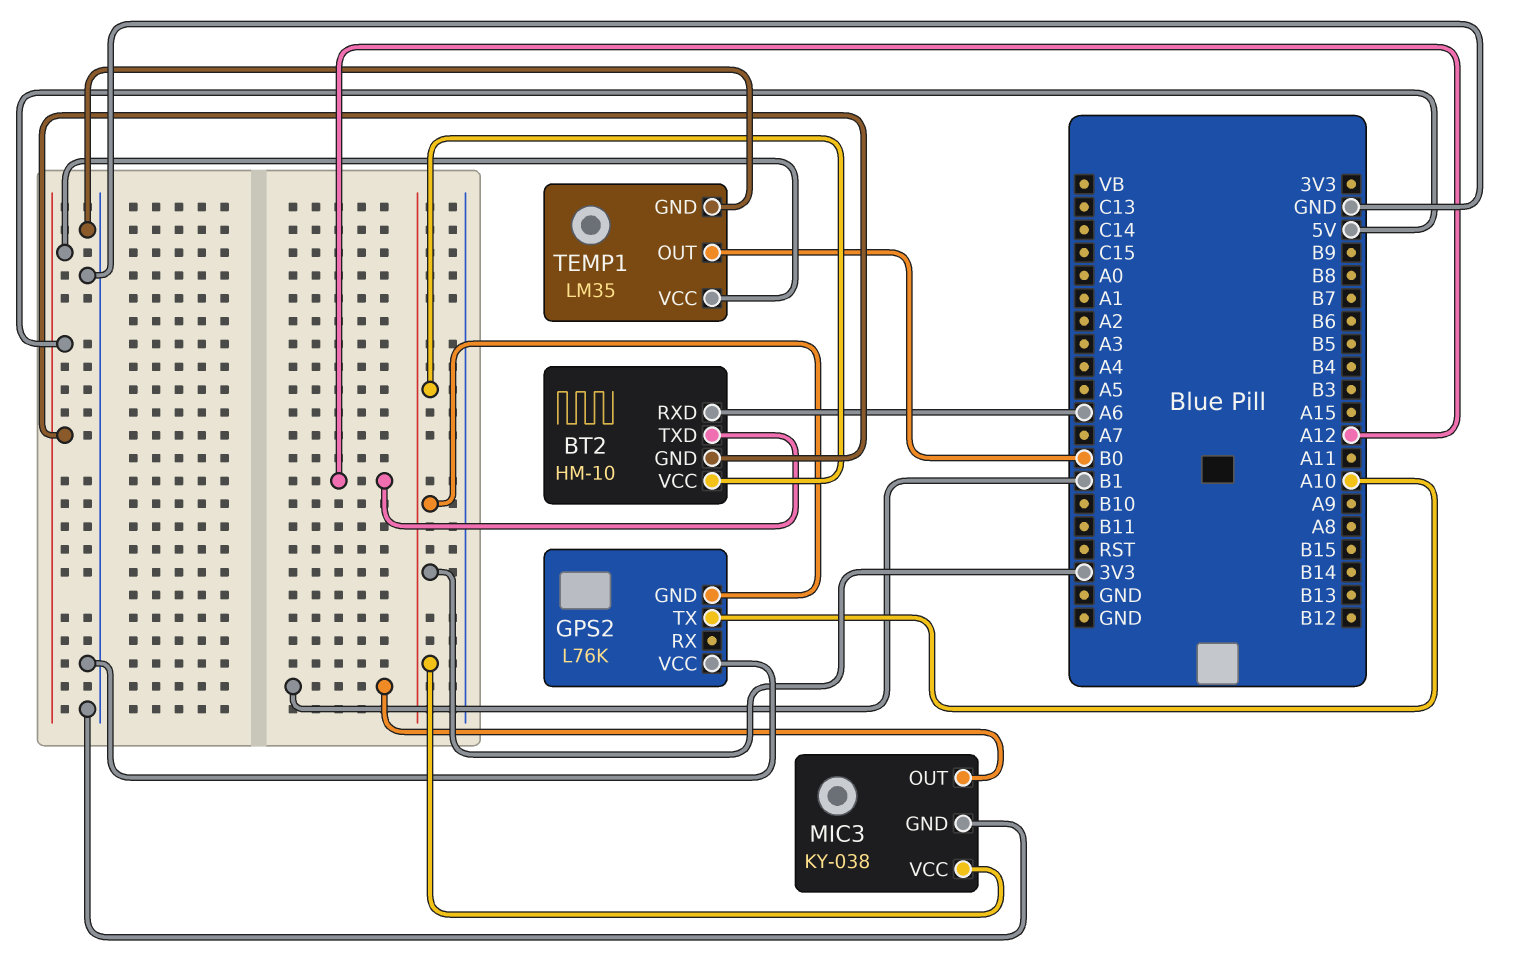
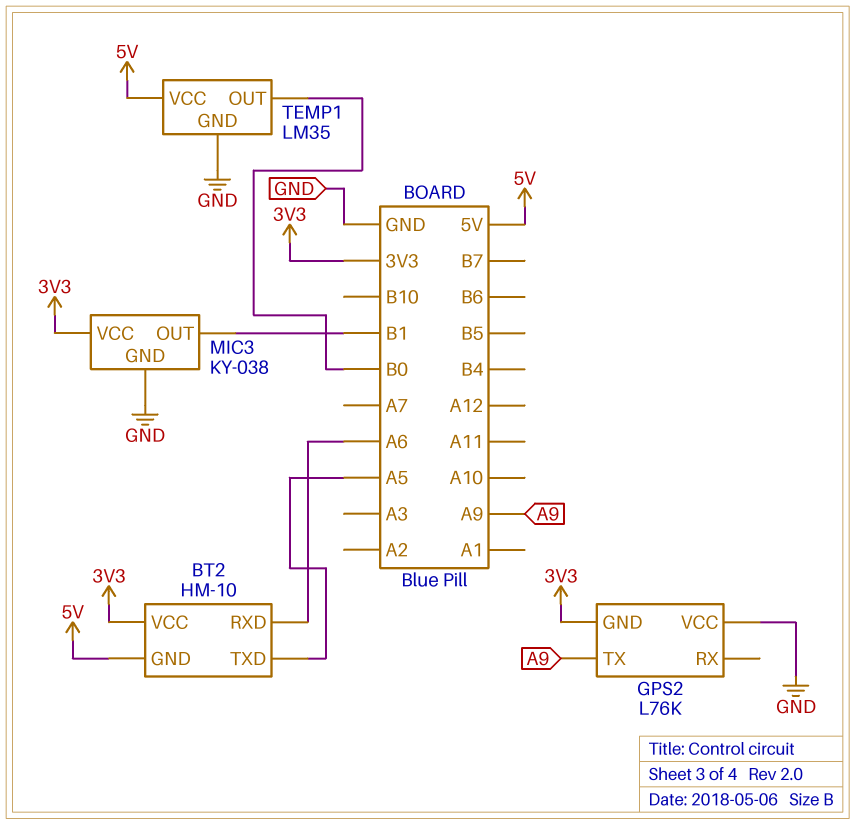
BT2 pin TXD: A12 -> A5
GPS2 pin TX: A10 -> A9

